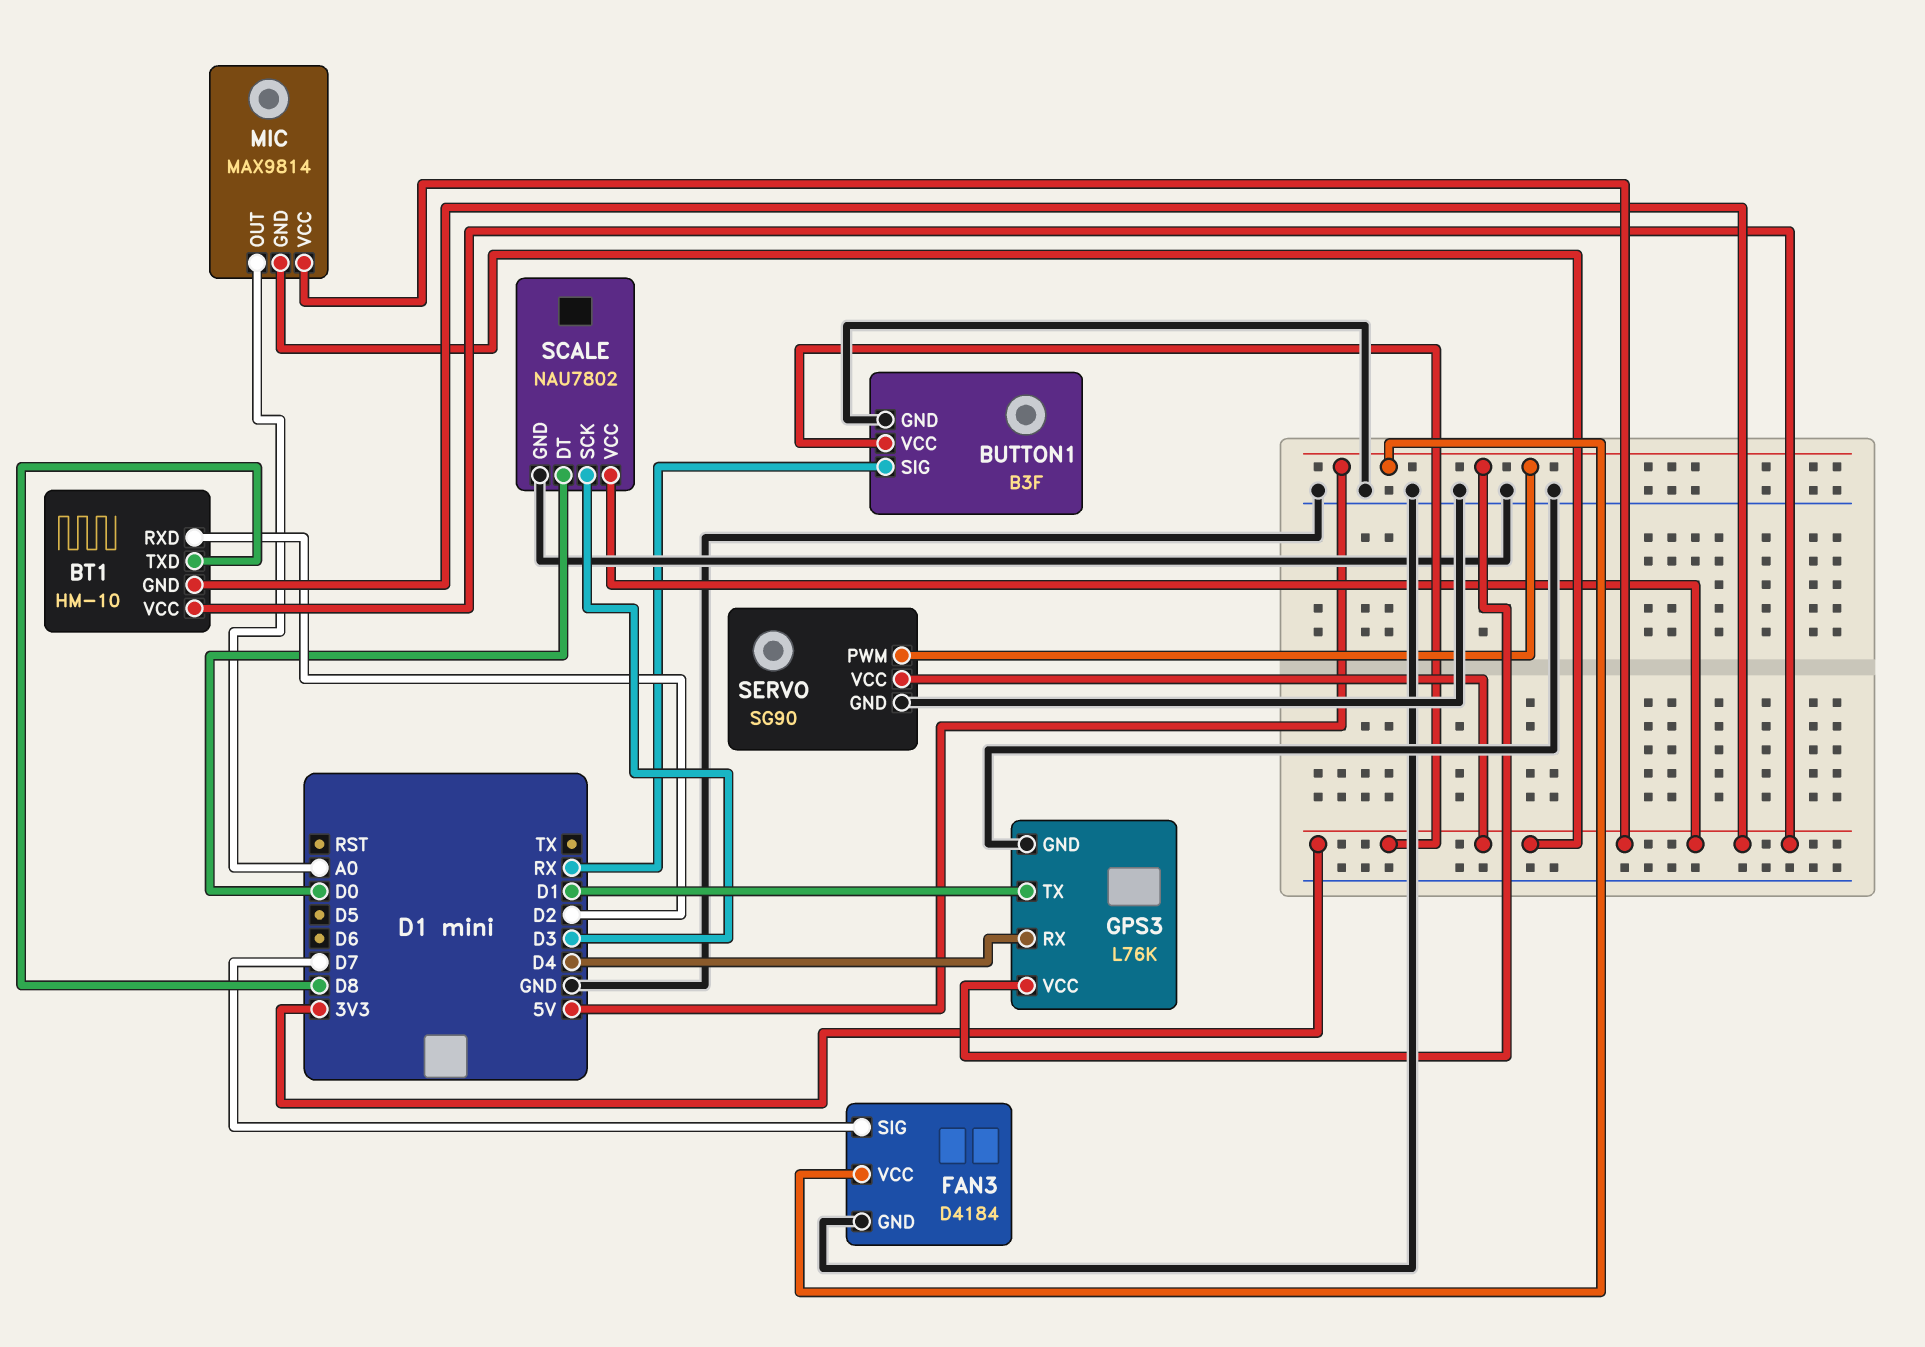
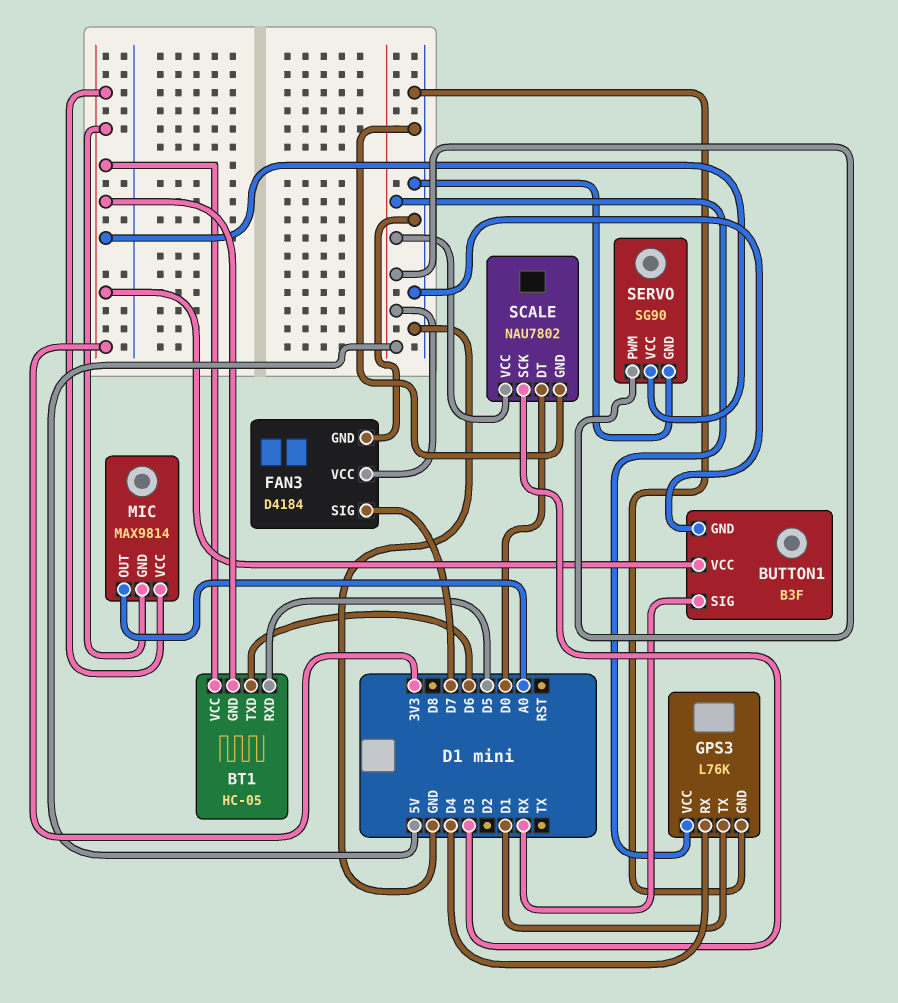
BT1: HM-10 -> HC-05
BT1 pin RXD: D2 -> D5
BT1 pin TXD: D8 -> D6
SCALE pin VCC: 3V3 -> 5V

